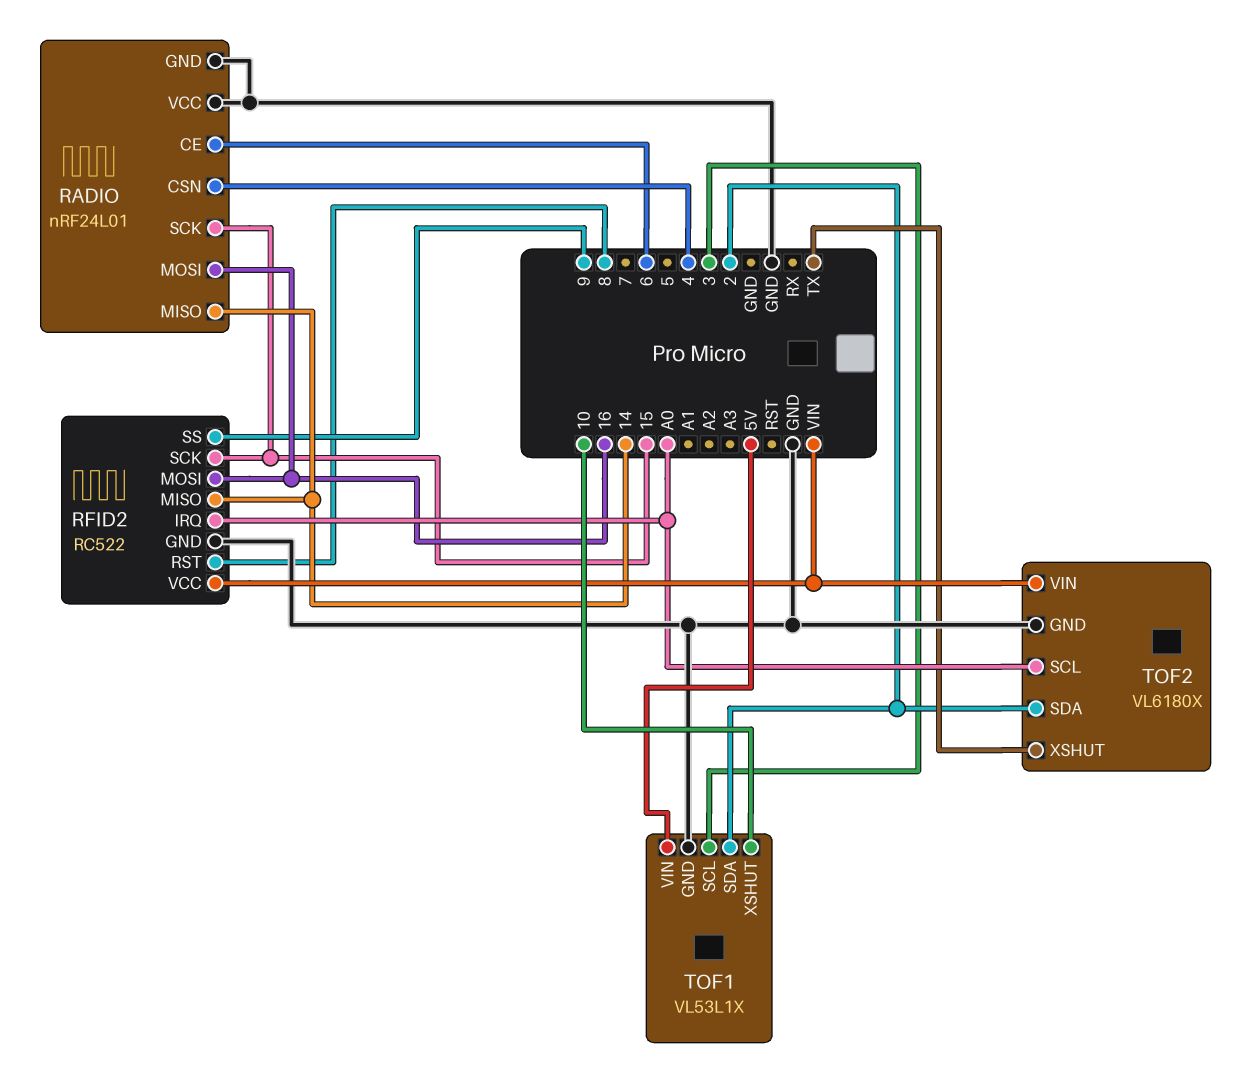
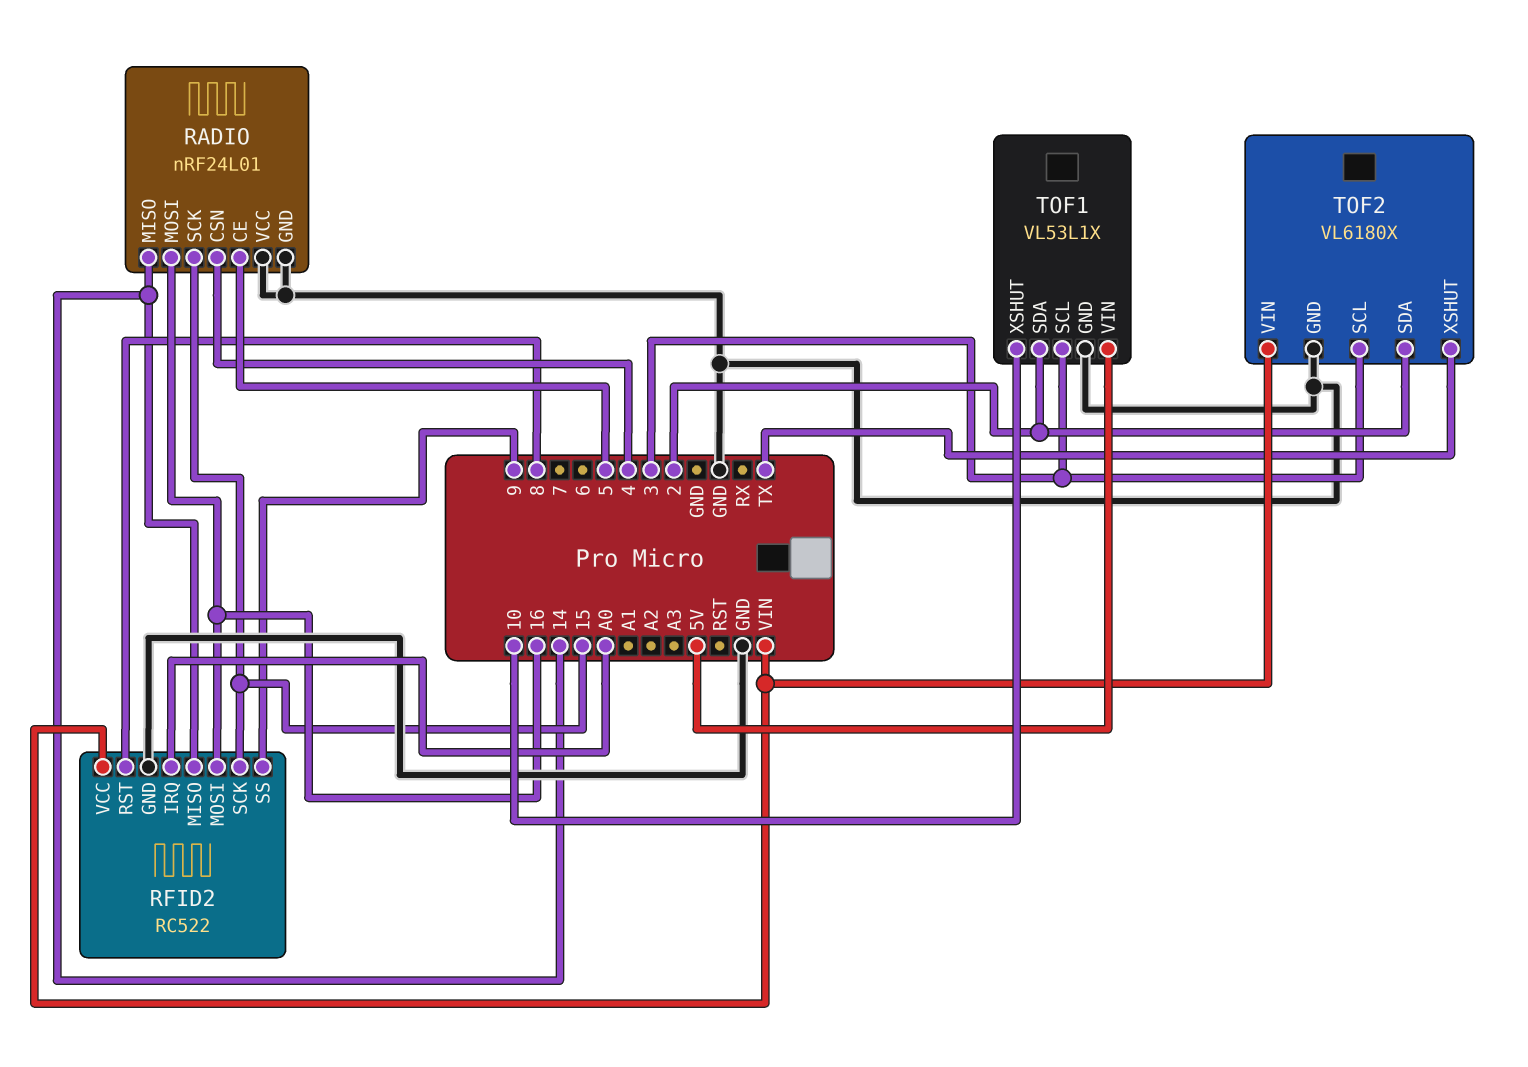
RADIO pin CE: 6 -> 5
TOF2 pin SCL: A0 -> 3

